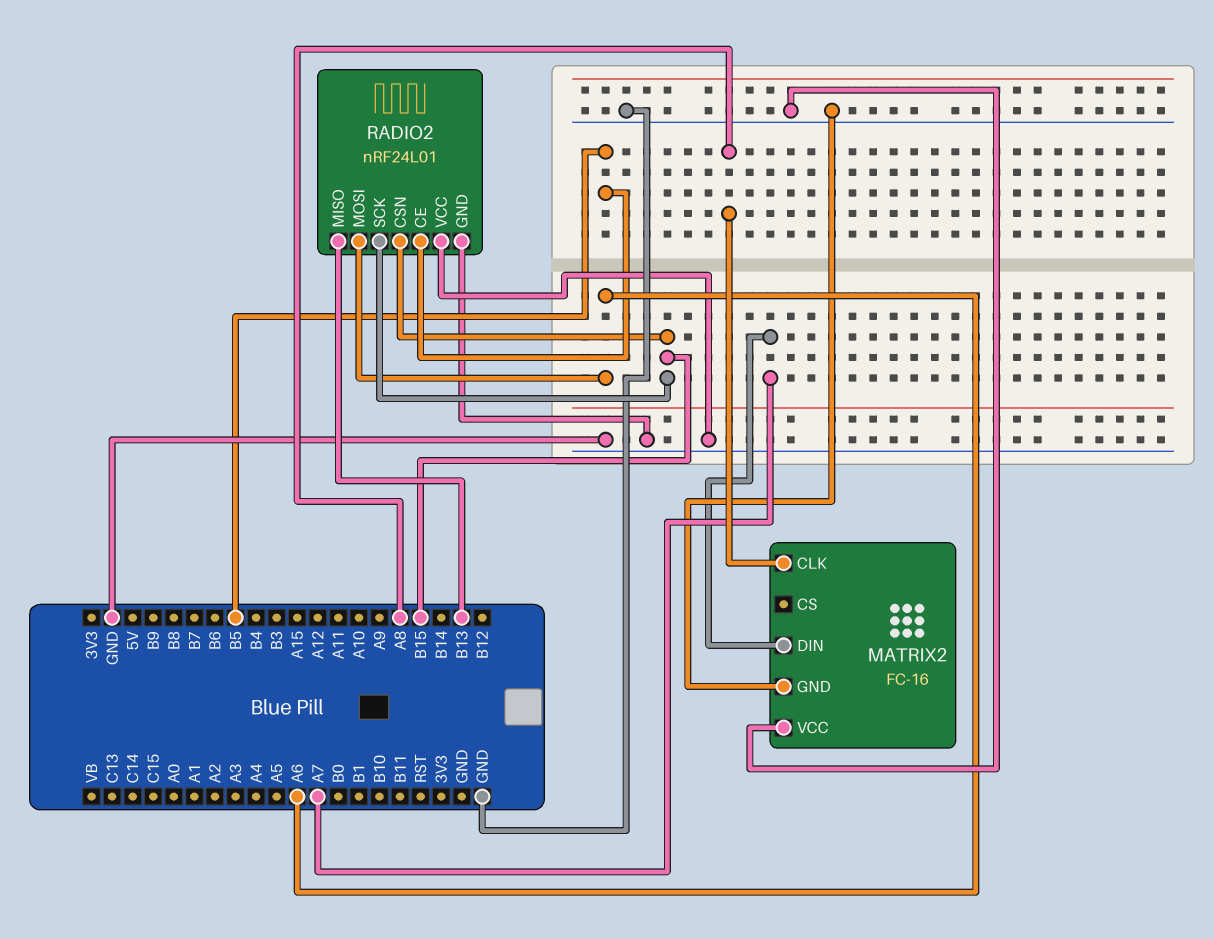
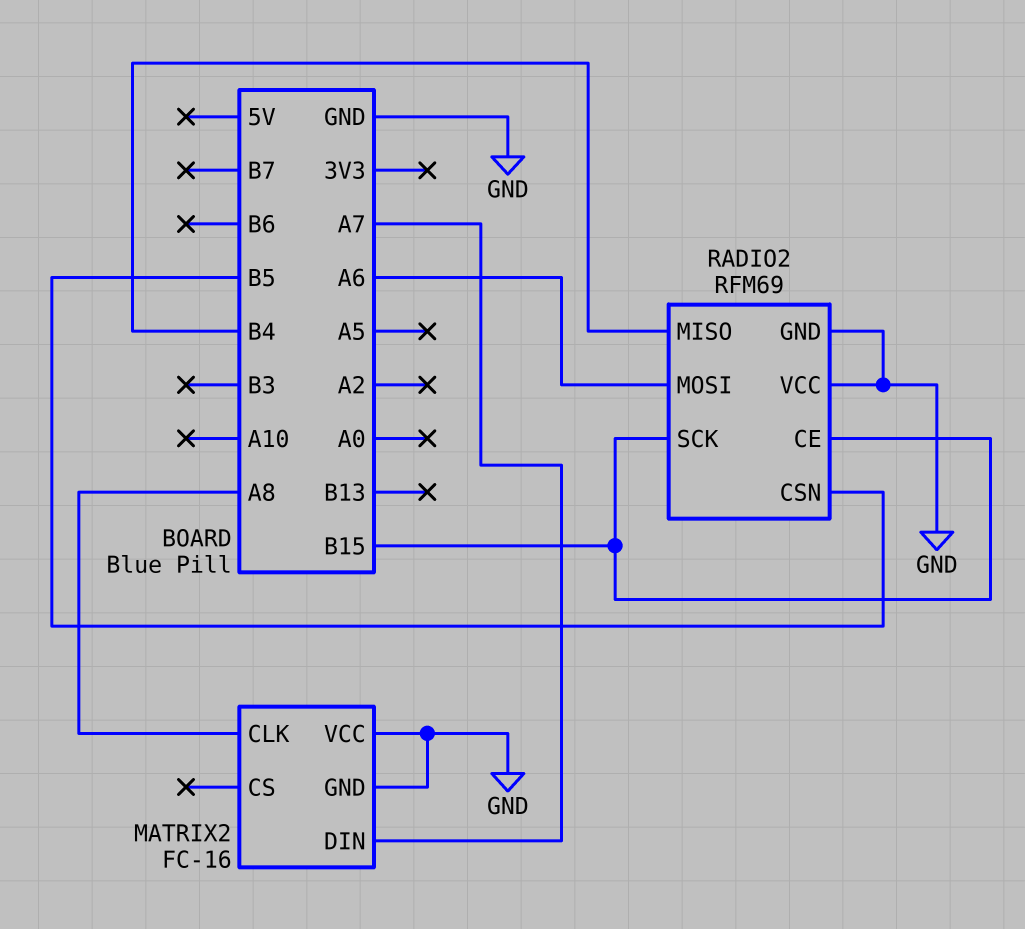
RADIO2: nRF24L01 -> RFM69
RADIO2 pin CE: B5 -> B15
RADIO2 pin CSN: B15 -> B5
RADIO2 pin MISO: B13 -> B4

